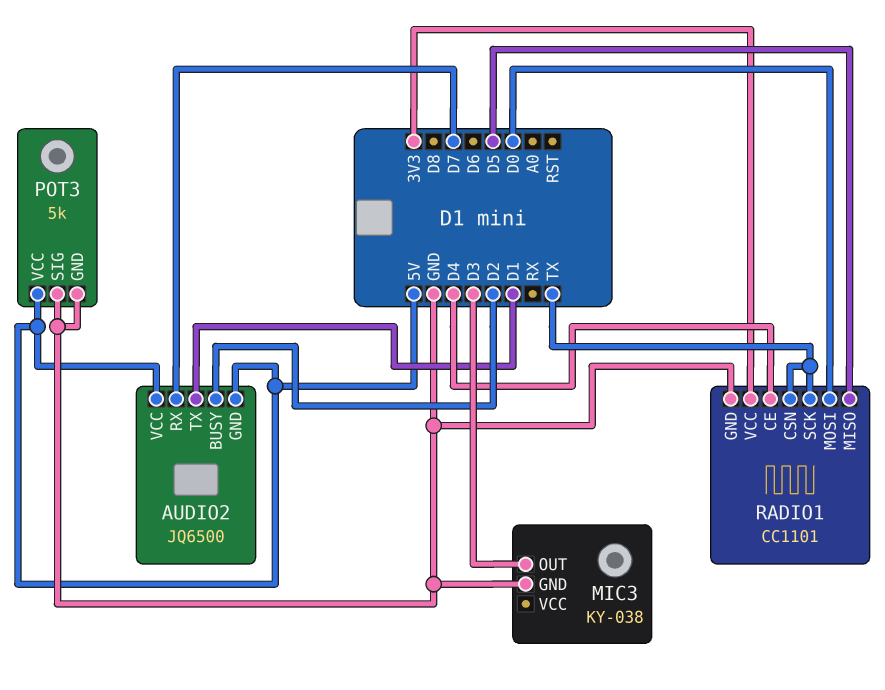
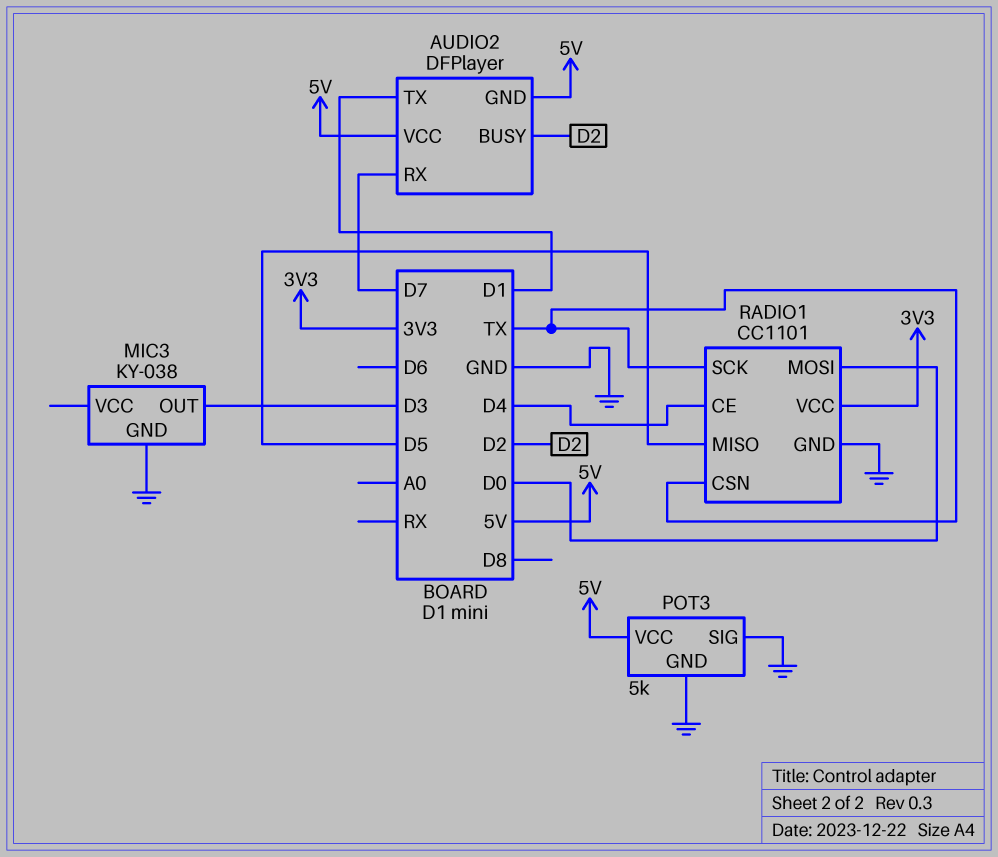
AUDIO2: JQ6500 -> DFPlayer

